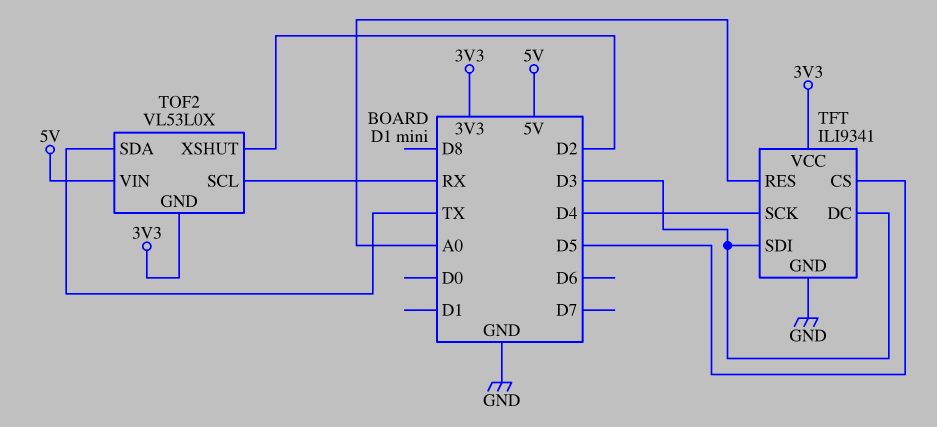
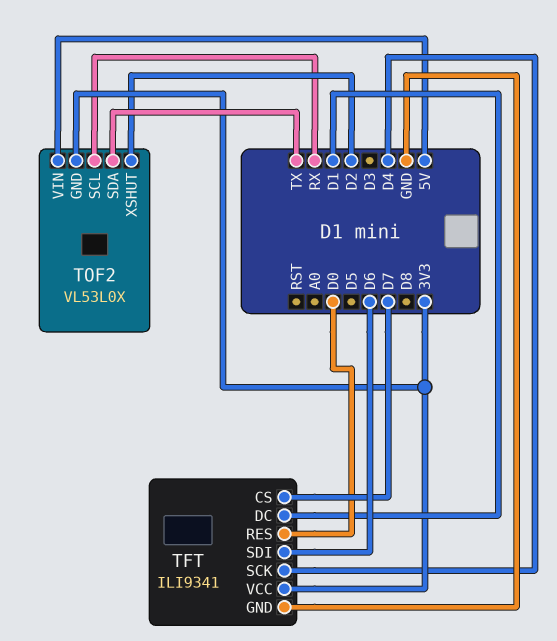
TFT pin CS: D5 -> D7
TFT pin DC: D3 -> D1
TFT pin RES: A0 -> D0
TFT pin SDI: D3 -> D6

